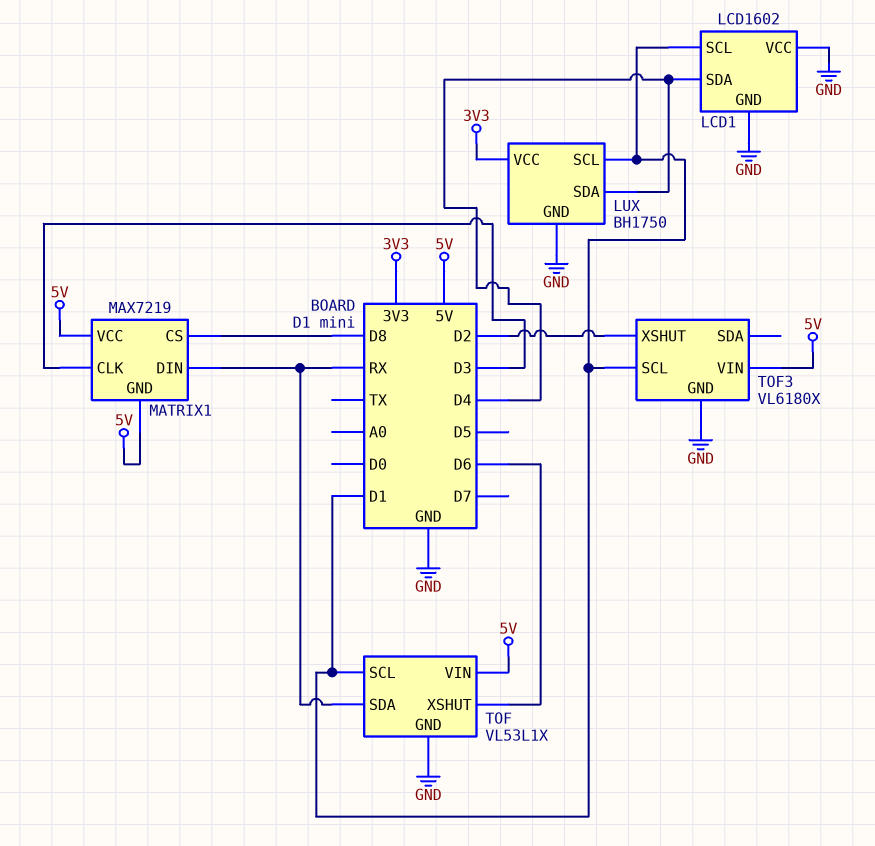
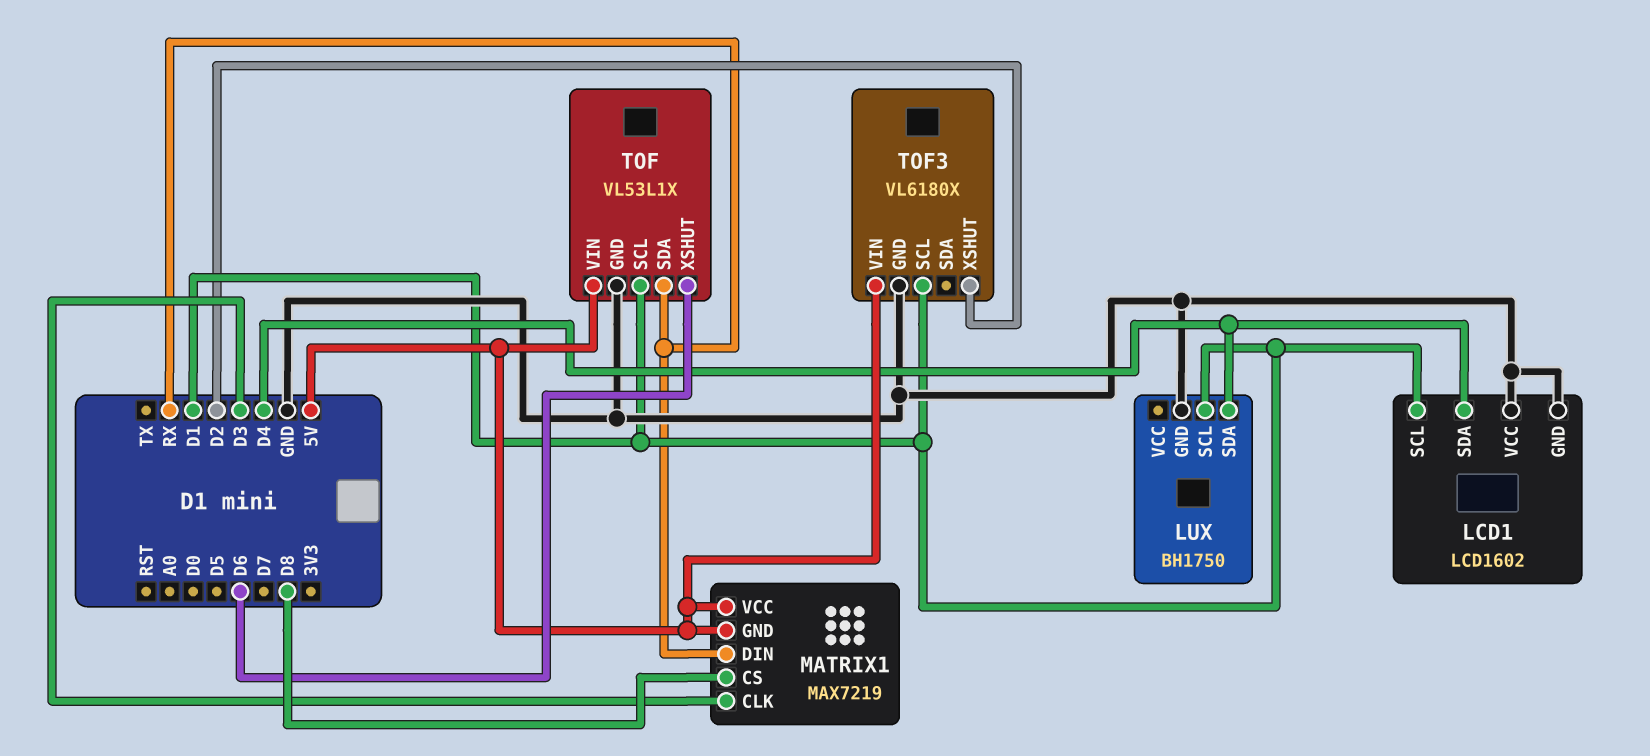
LUX pin VCC: 3V3 -> none

